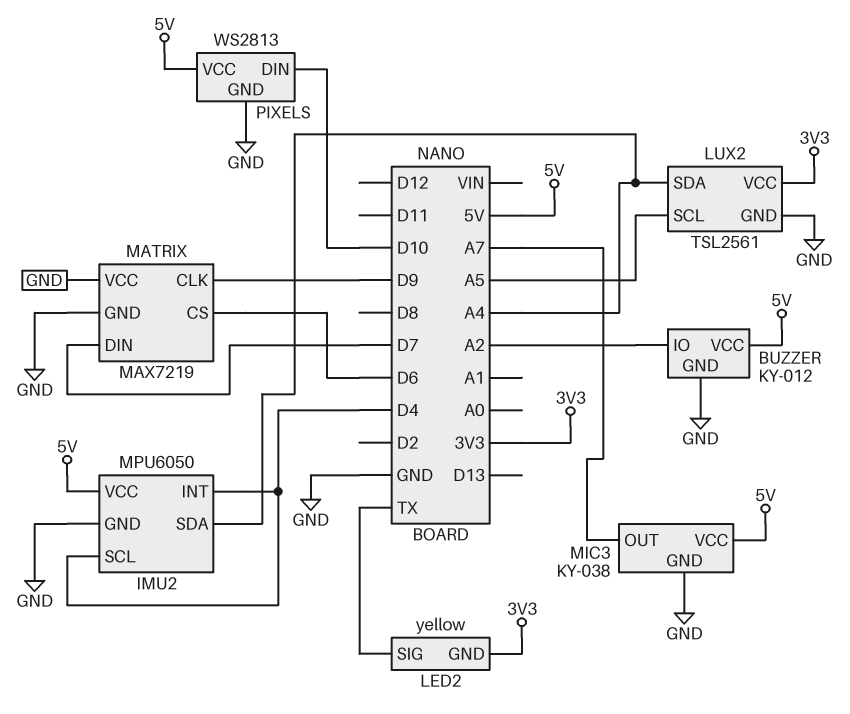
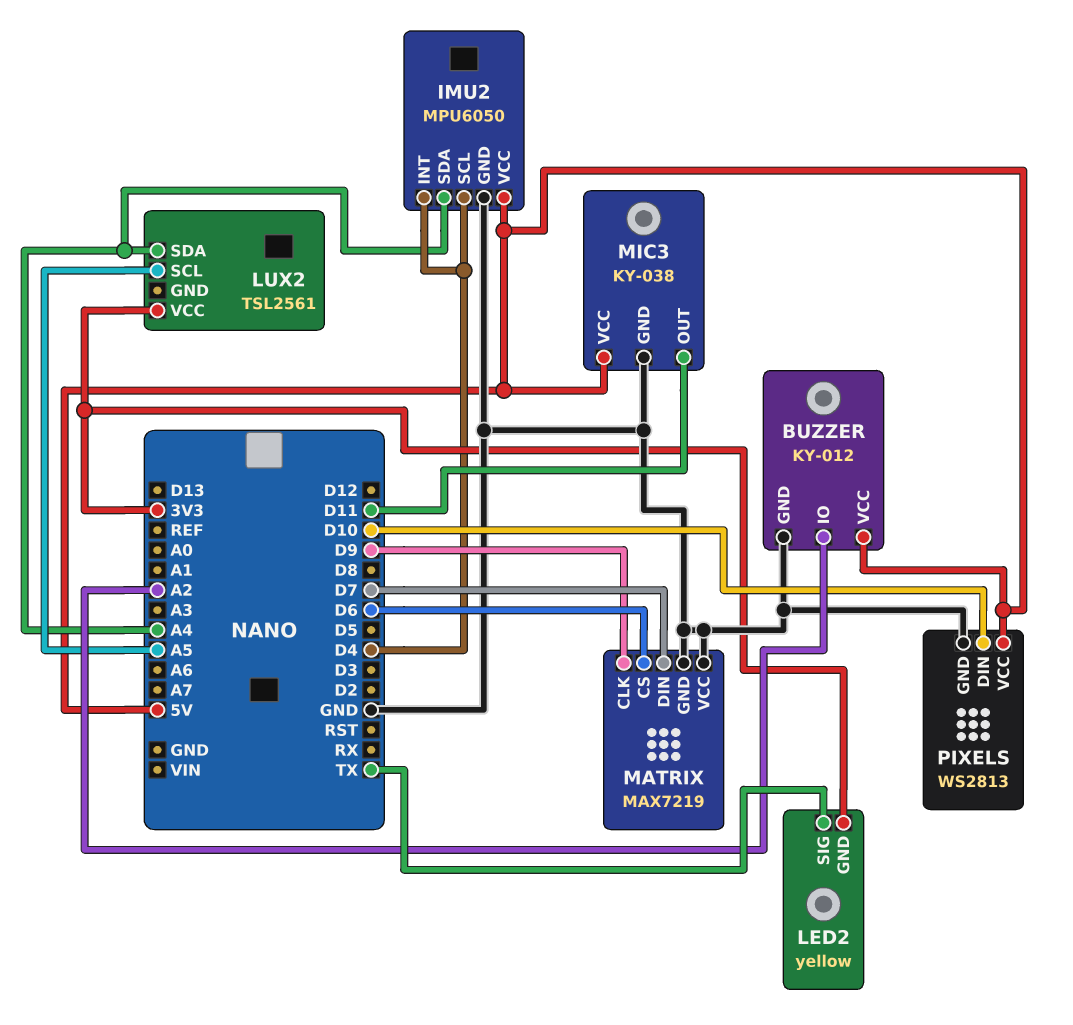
LUX2 pin GND: GND -> none
MIC3 pin OUT: A7 -> D11

